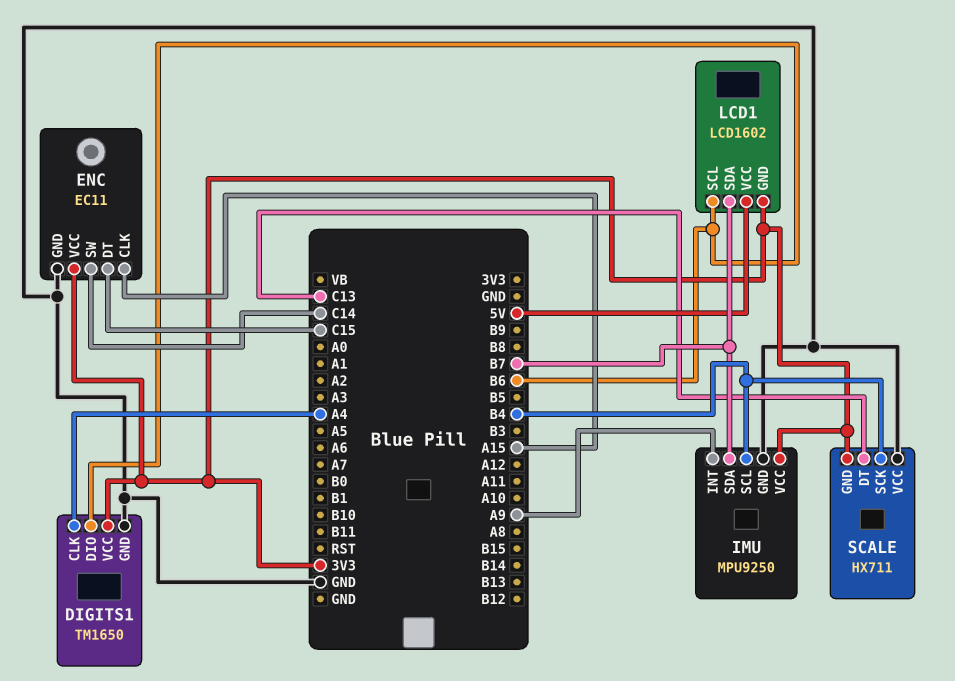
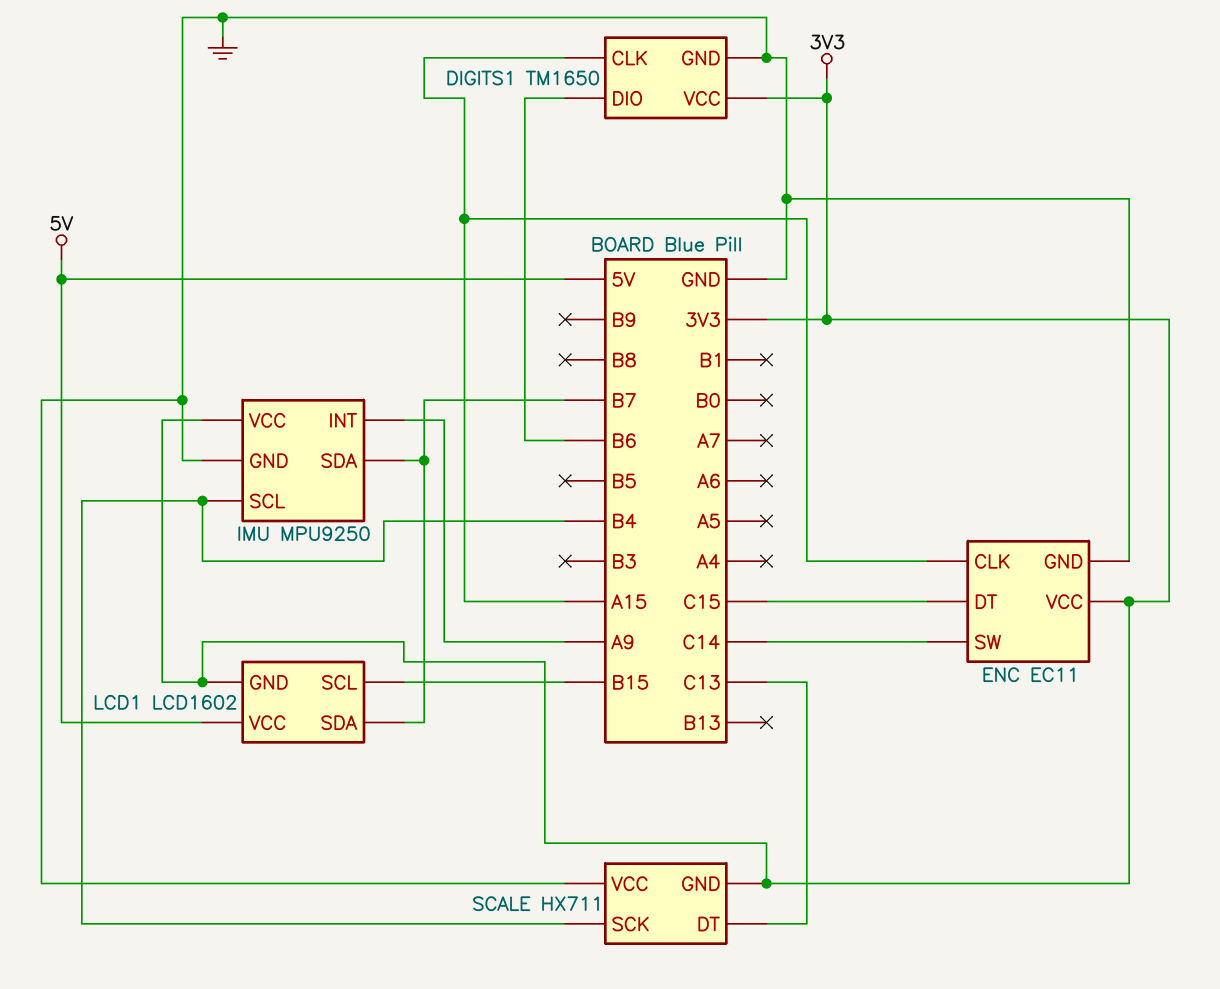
DIGITS1 pin CLK: A4 -> A15
LCD1 pin SCL: B6 -> B15

